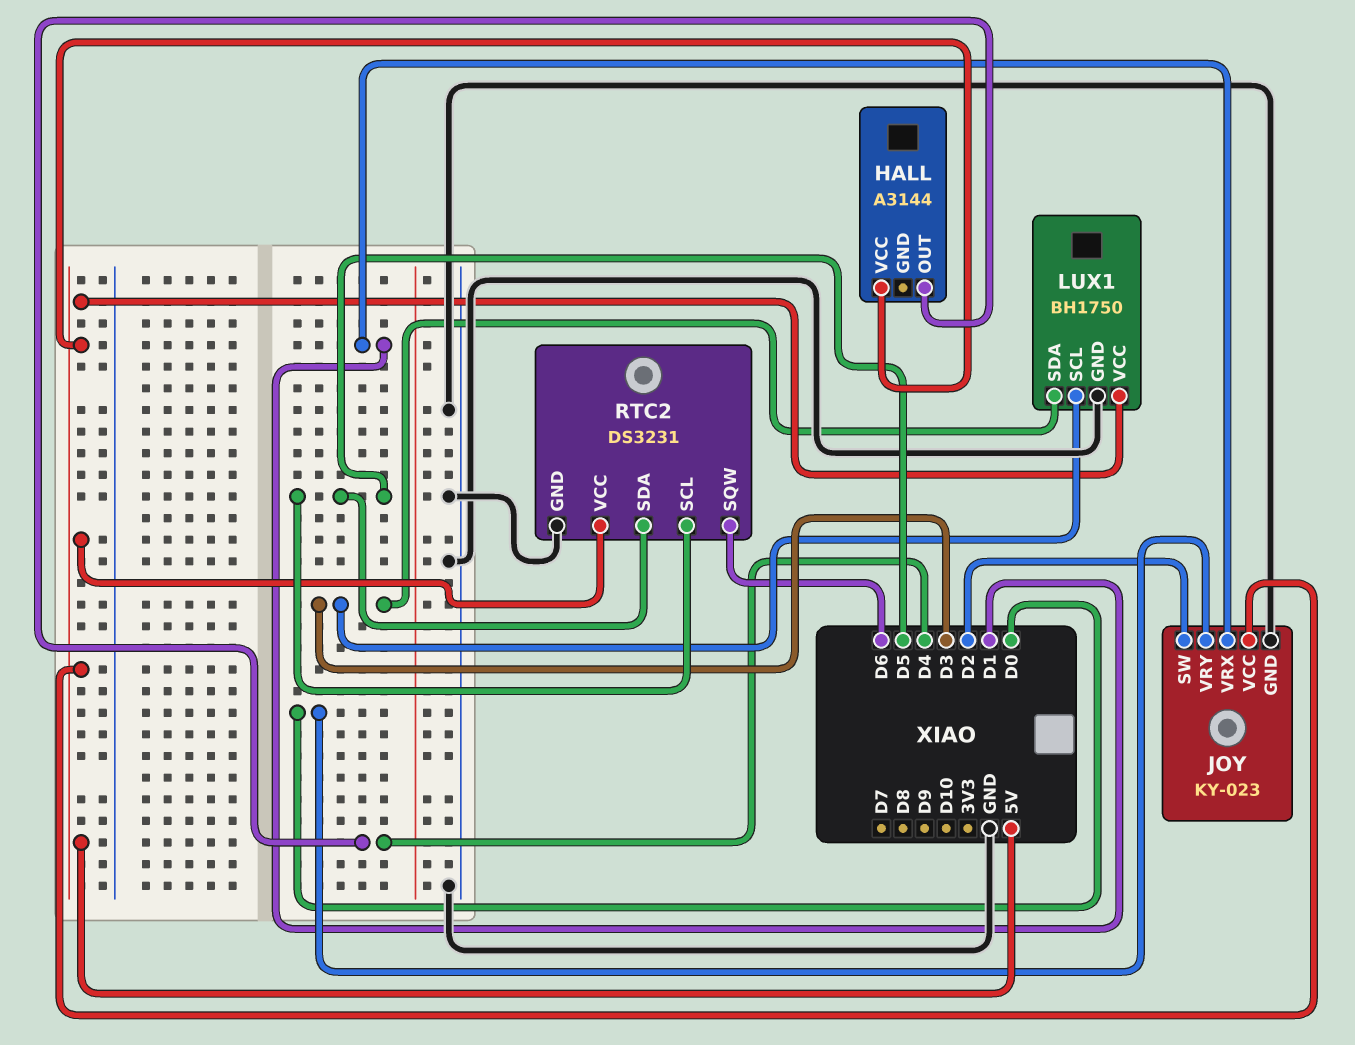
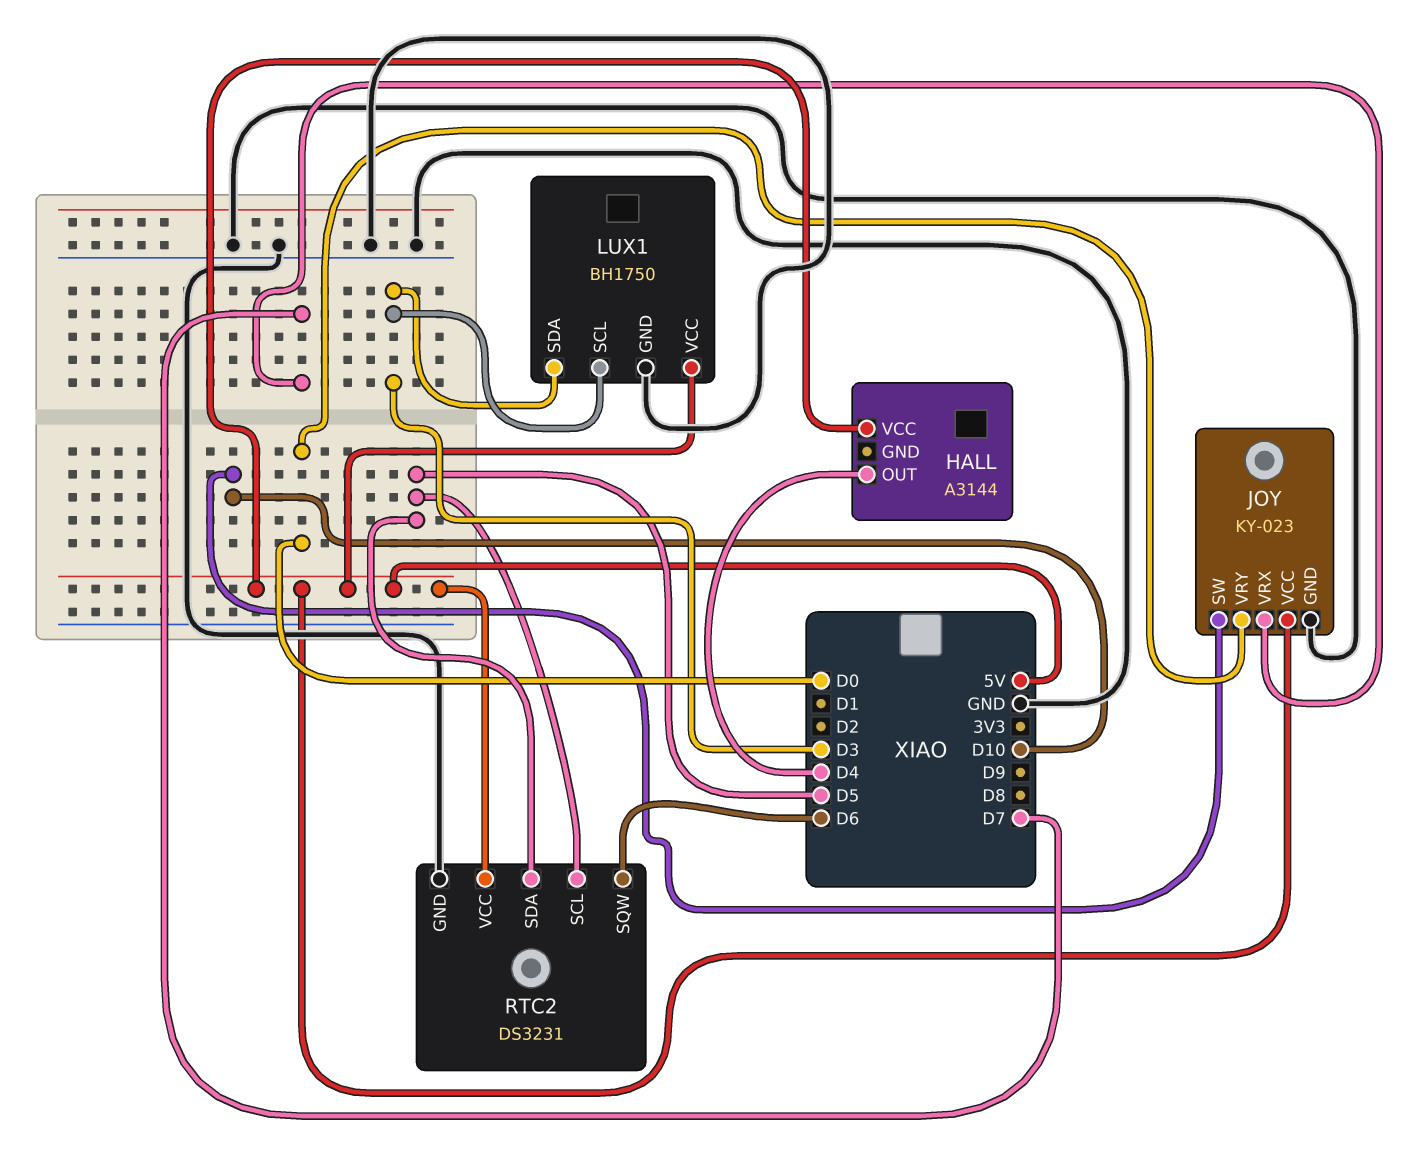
JOY pin SW: D2 -> D10
JOY pin VRX: D1 -> D7

